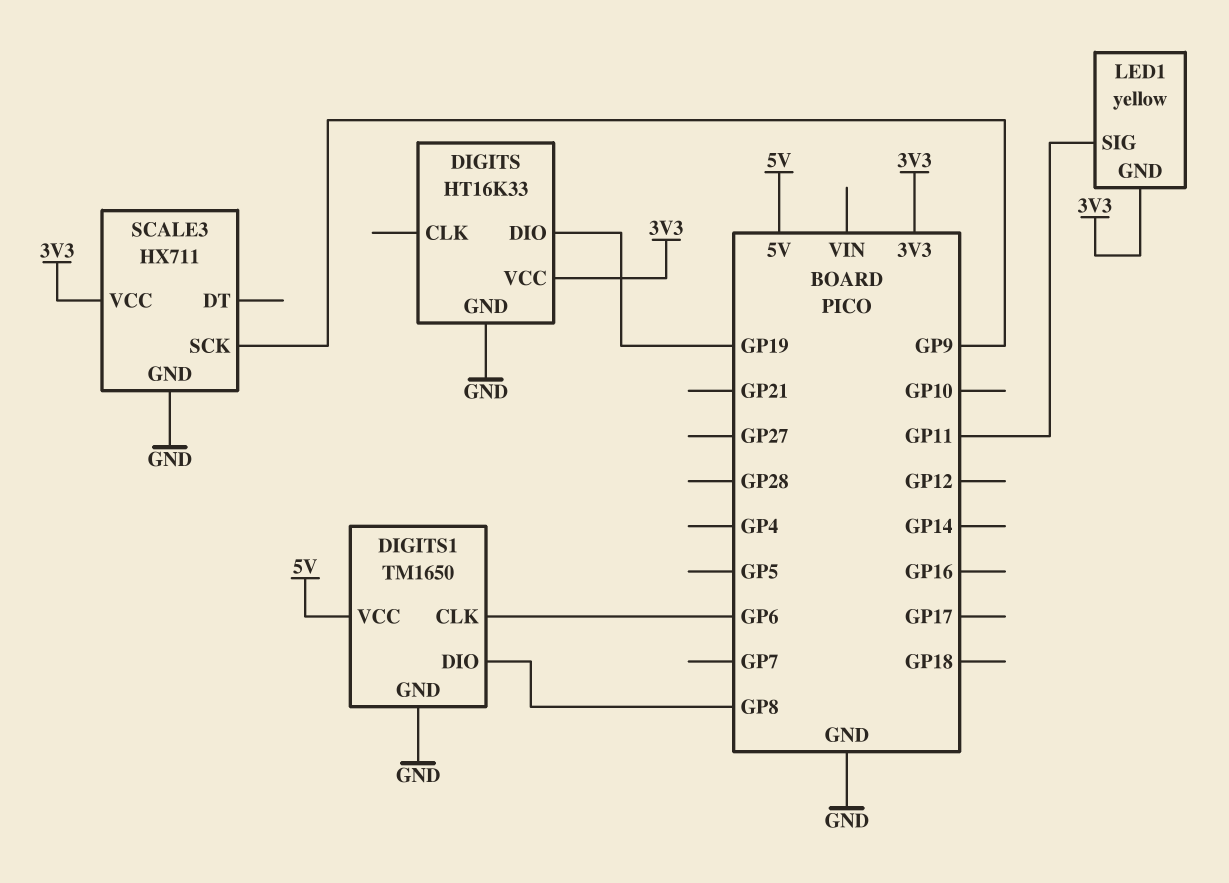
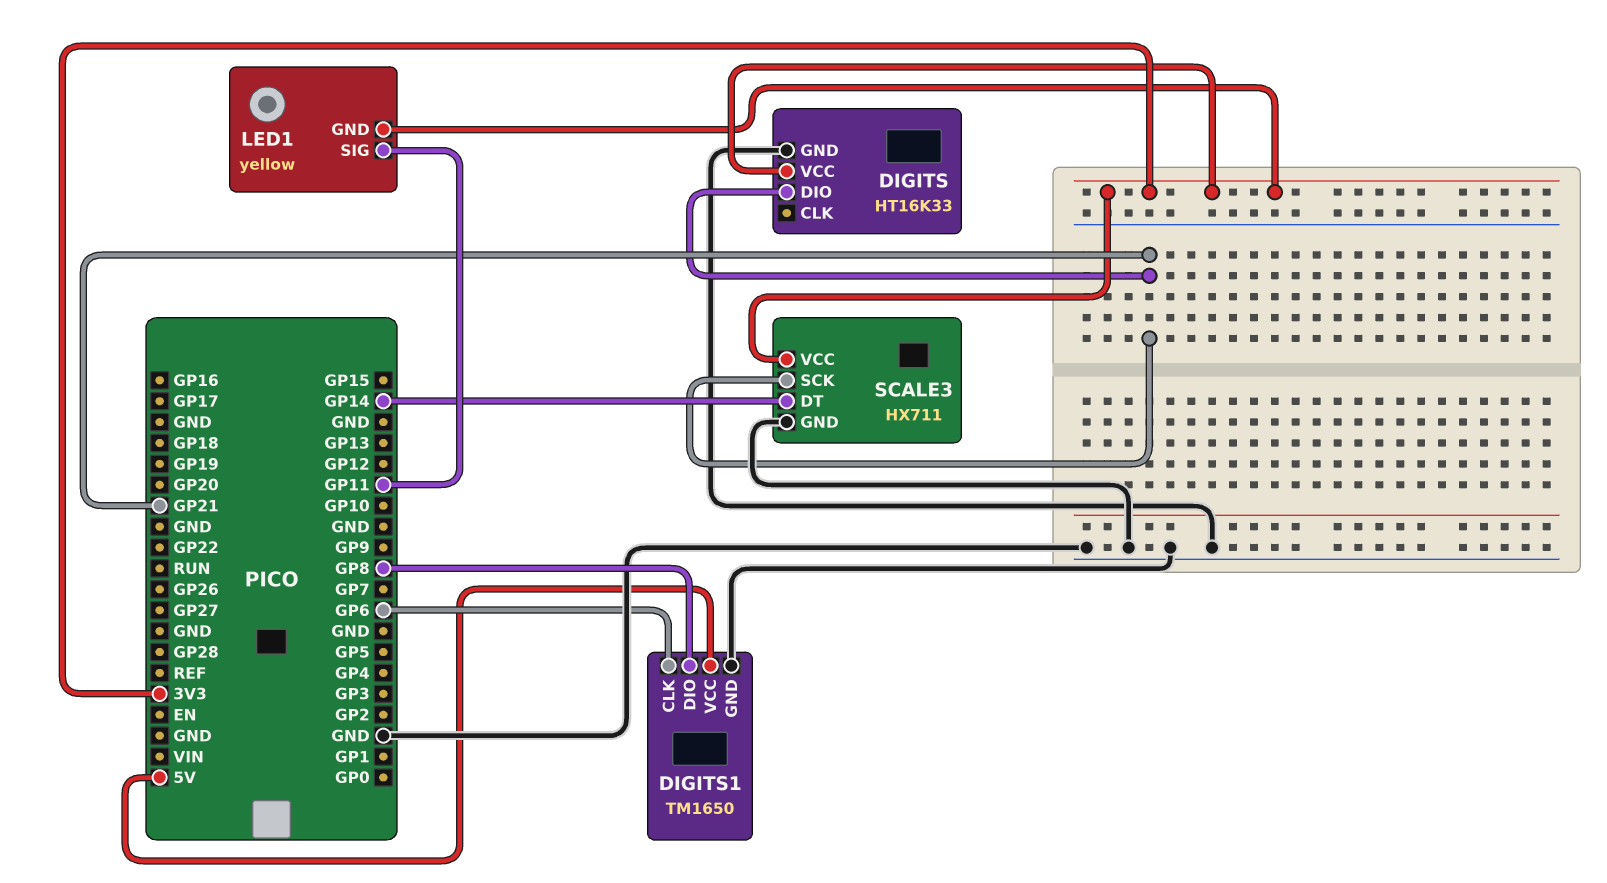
DIGITS pin DIO: GP19 -> GP21
SCALE3 pin DT: none -> GP14
SCALE3 pin SCK: GP9 -> GP21

